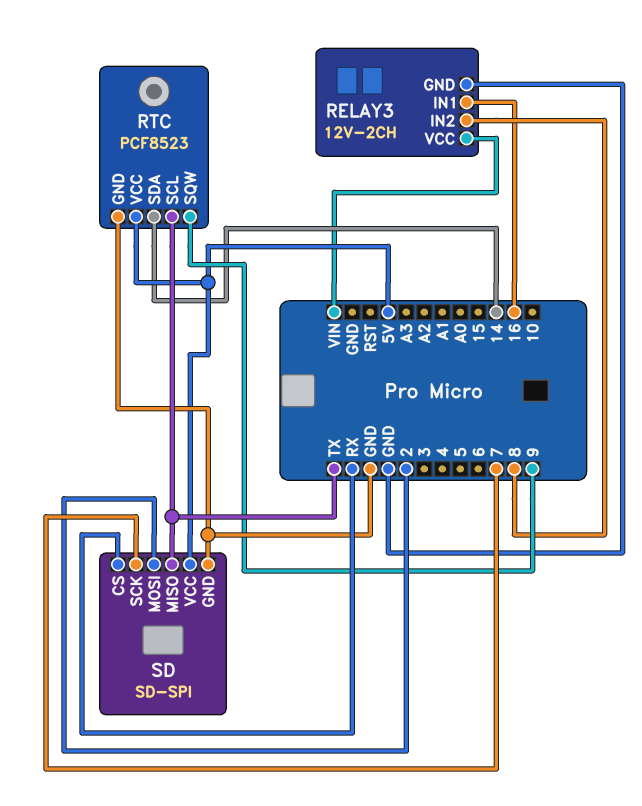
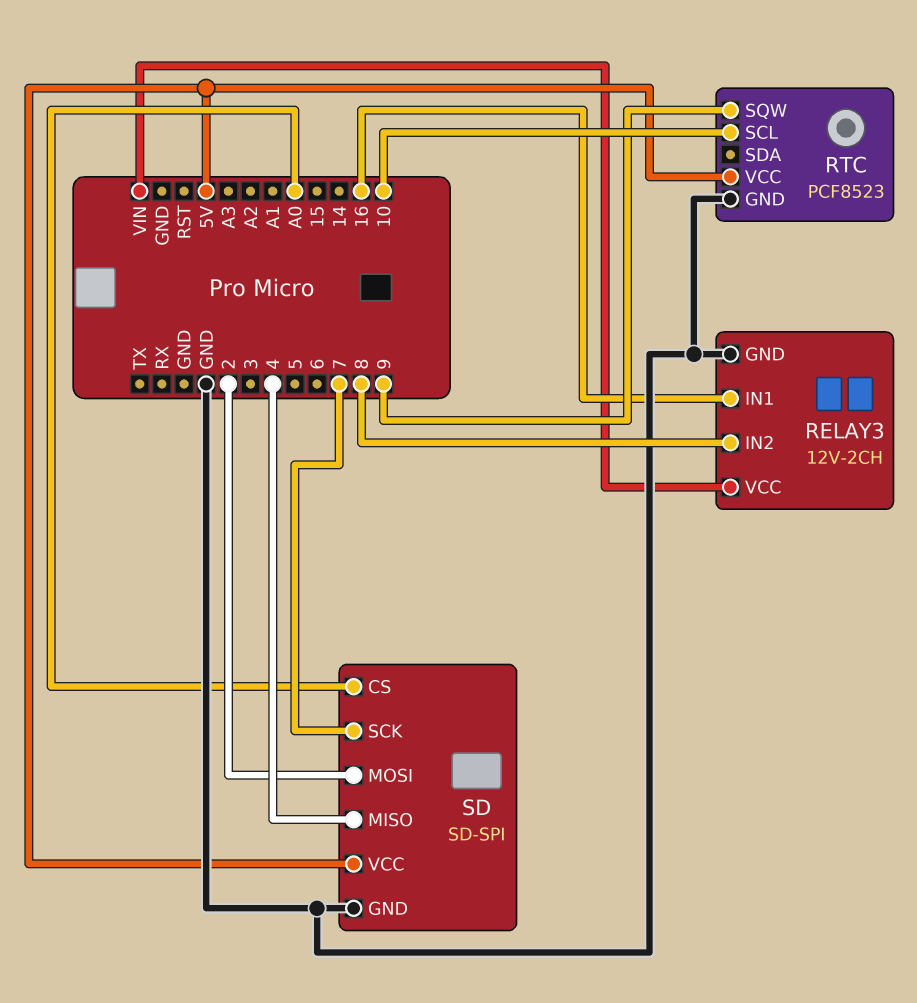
RTC pin SCL: TX -> 10
RTC pin SDA: 14 -> none
SD pin CS: RX -> A0
SD pin MISO: TX -> 4

